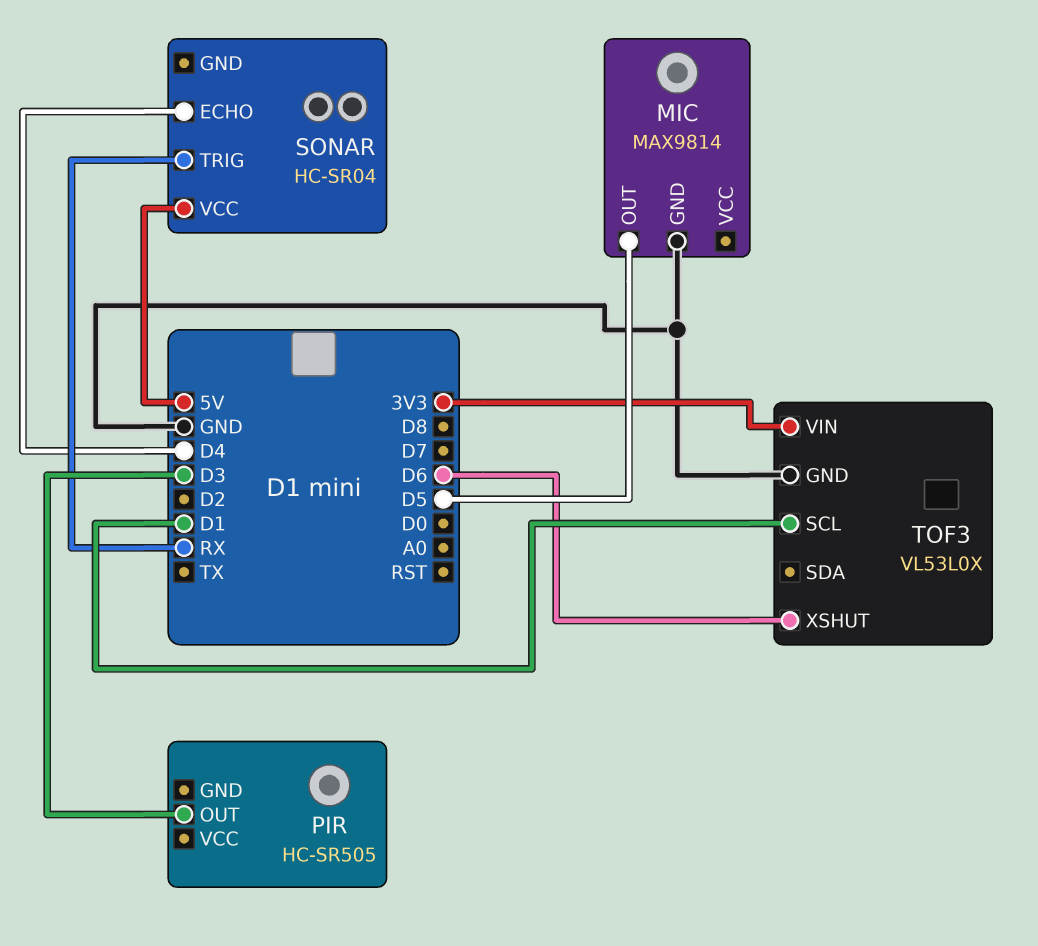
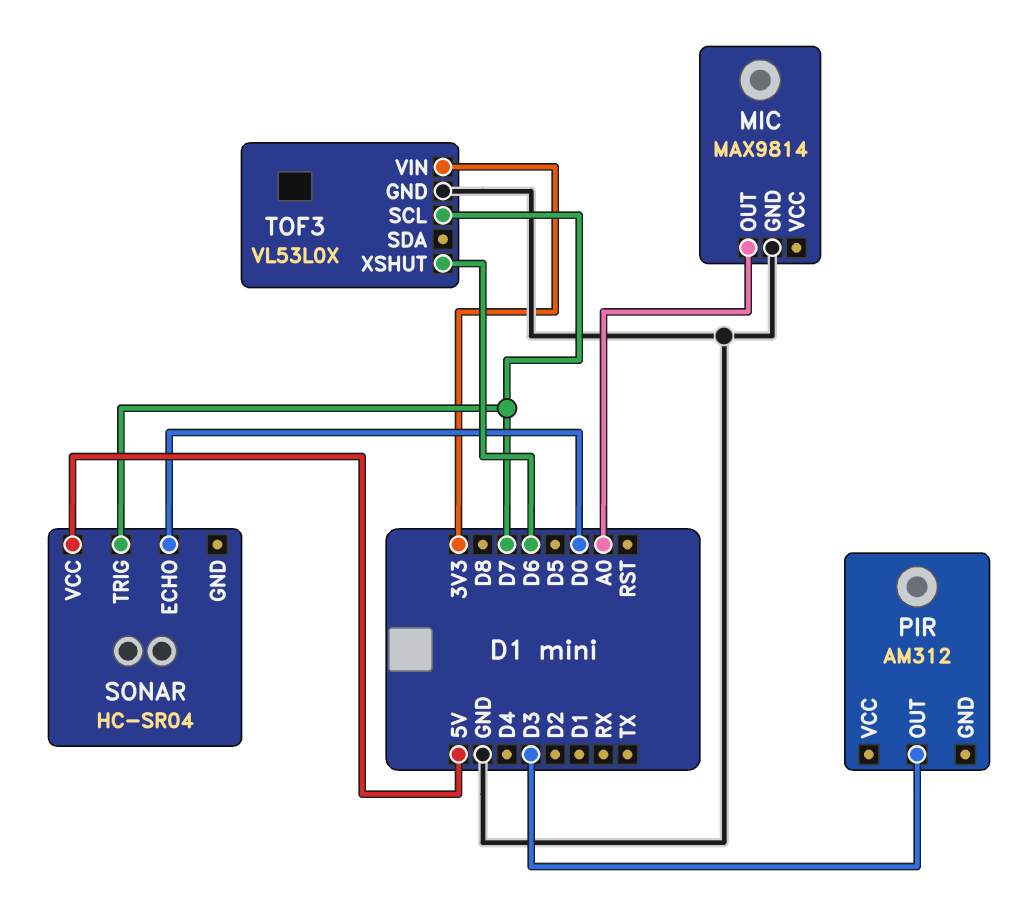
MIC pin OUT: D5 -> A0
PIR: HC-SR505 -> AM312
SONAR pin ECHO: D4 -> D0
SONAR pin TRIG: RX -> D7
TOF3 pin SCL: D1 -> D7

